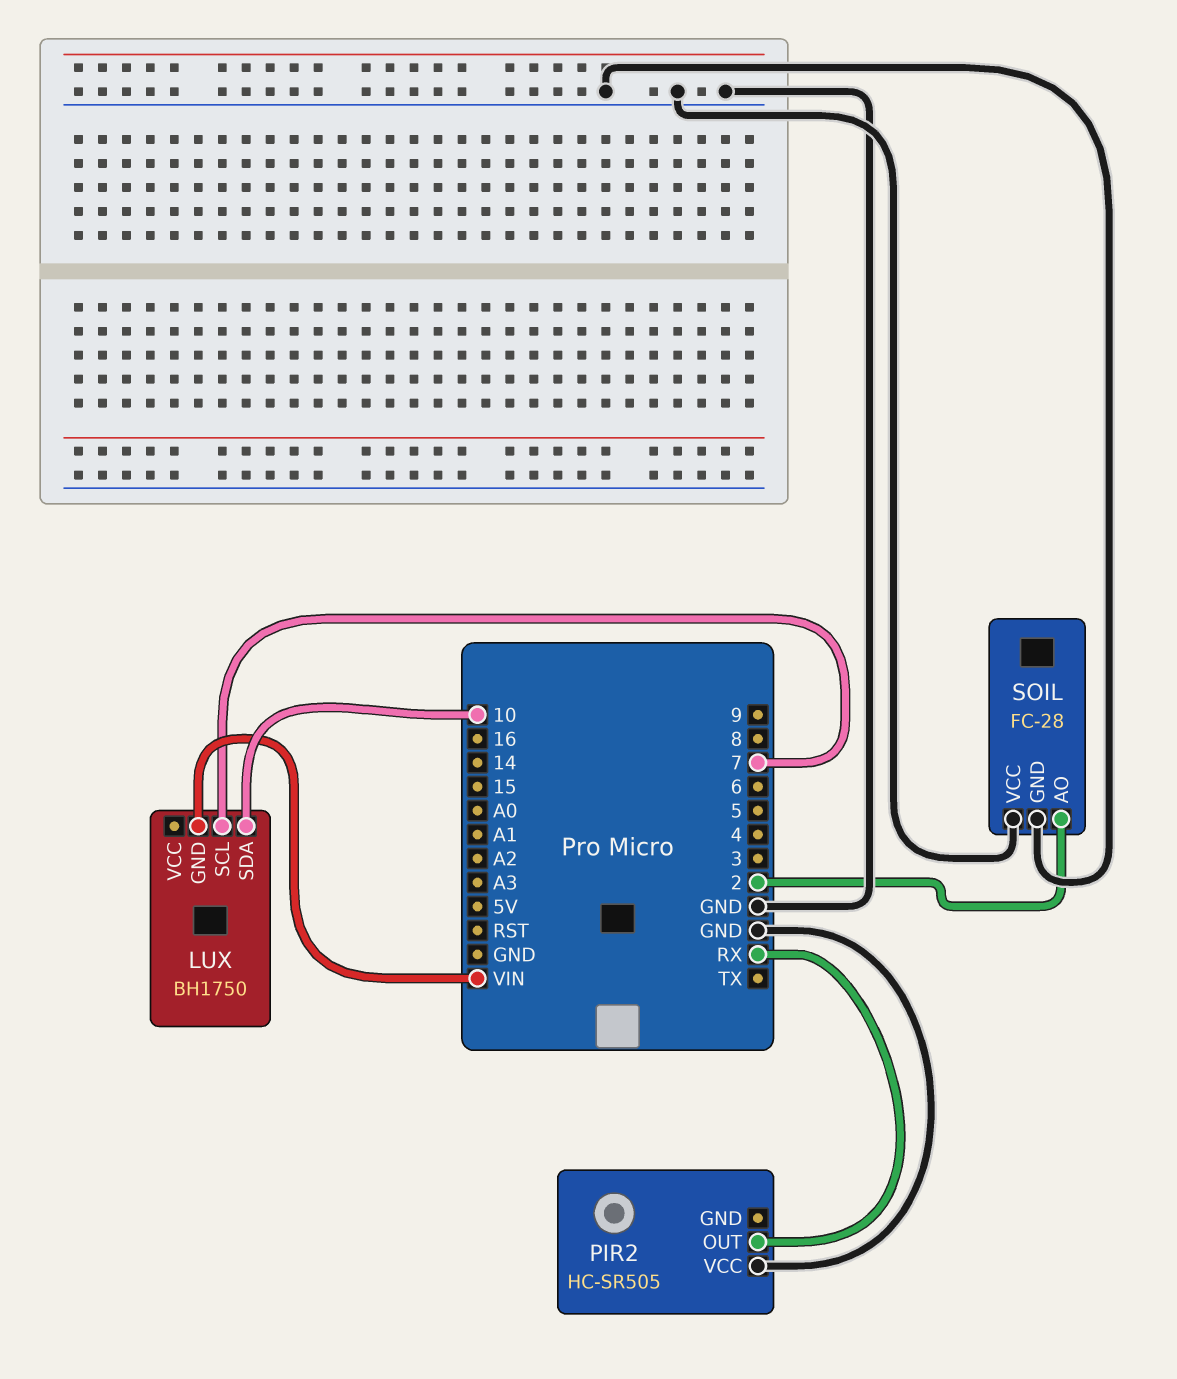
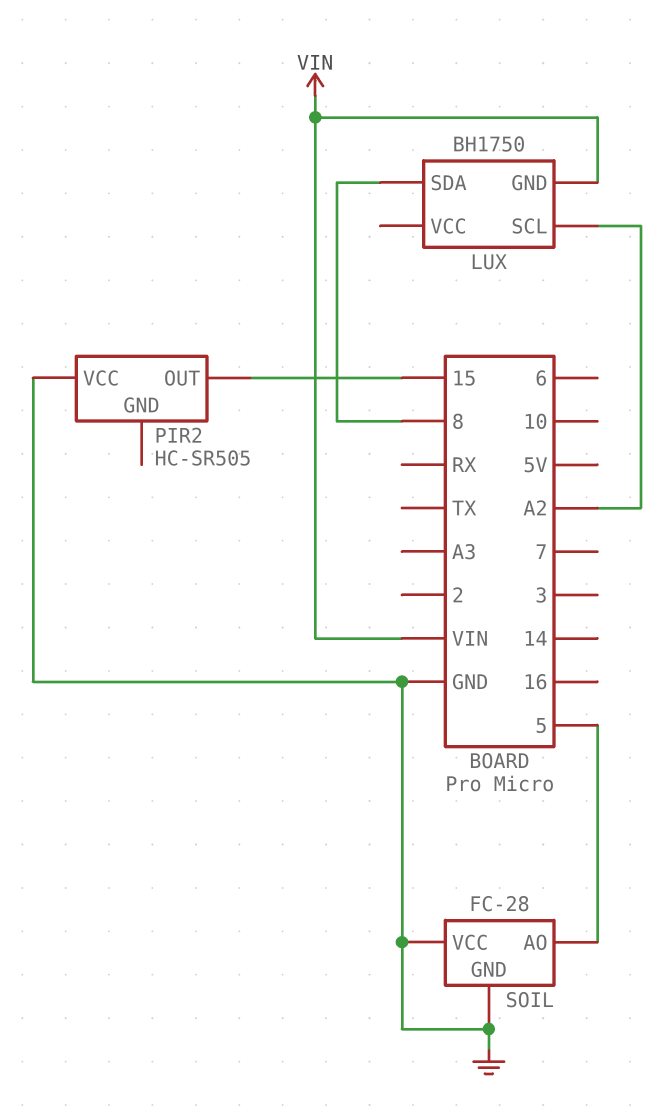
LUX pin SCL: 7 -> A2
LUX pin SDA: 10 -> 8
PIR2 pin OUT: RX -> 15
SOIL pin AO: 2 -> 5

